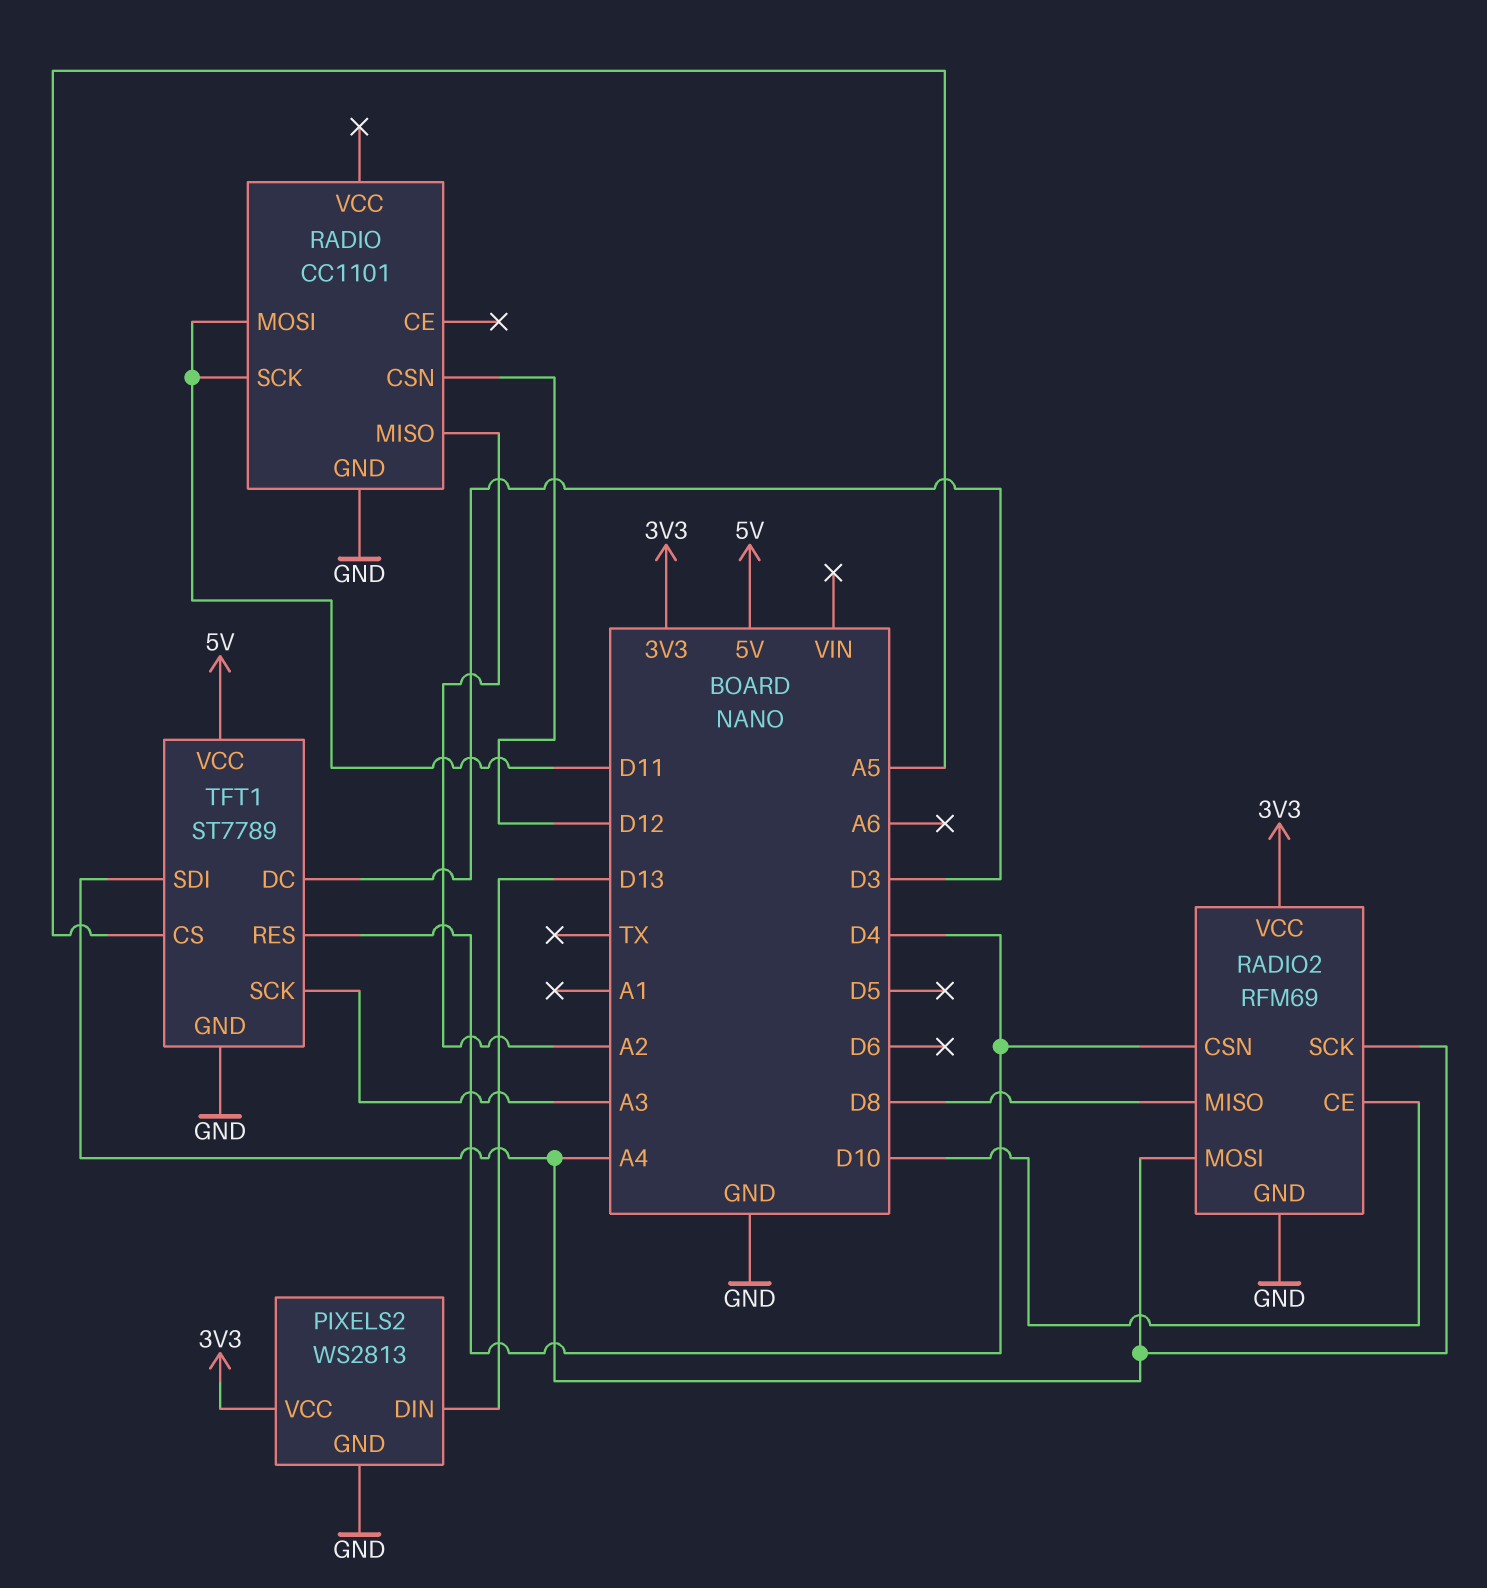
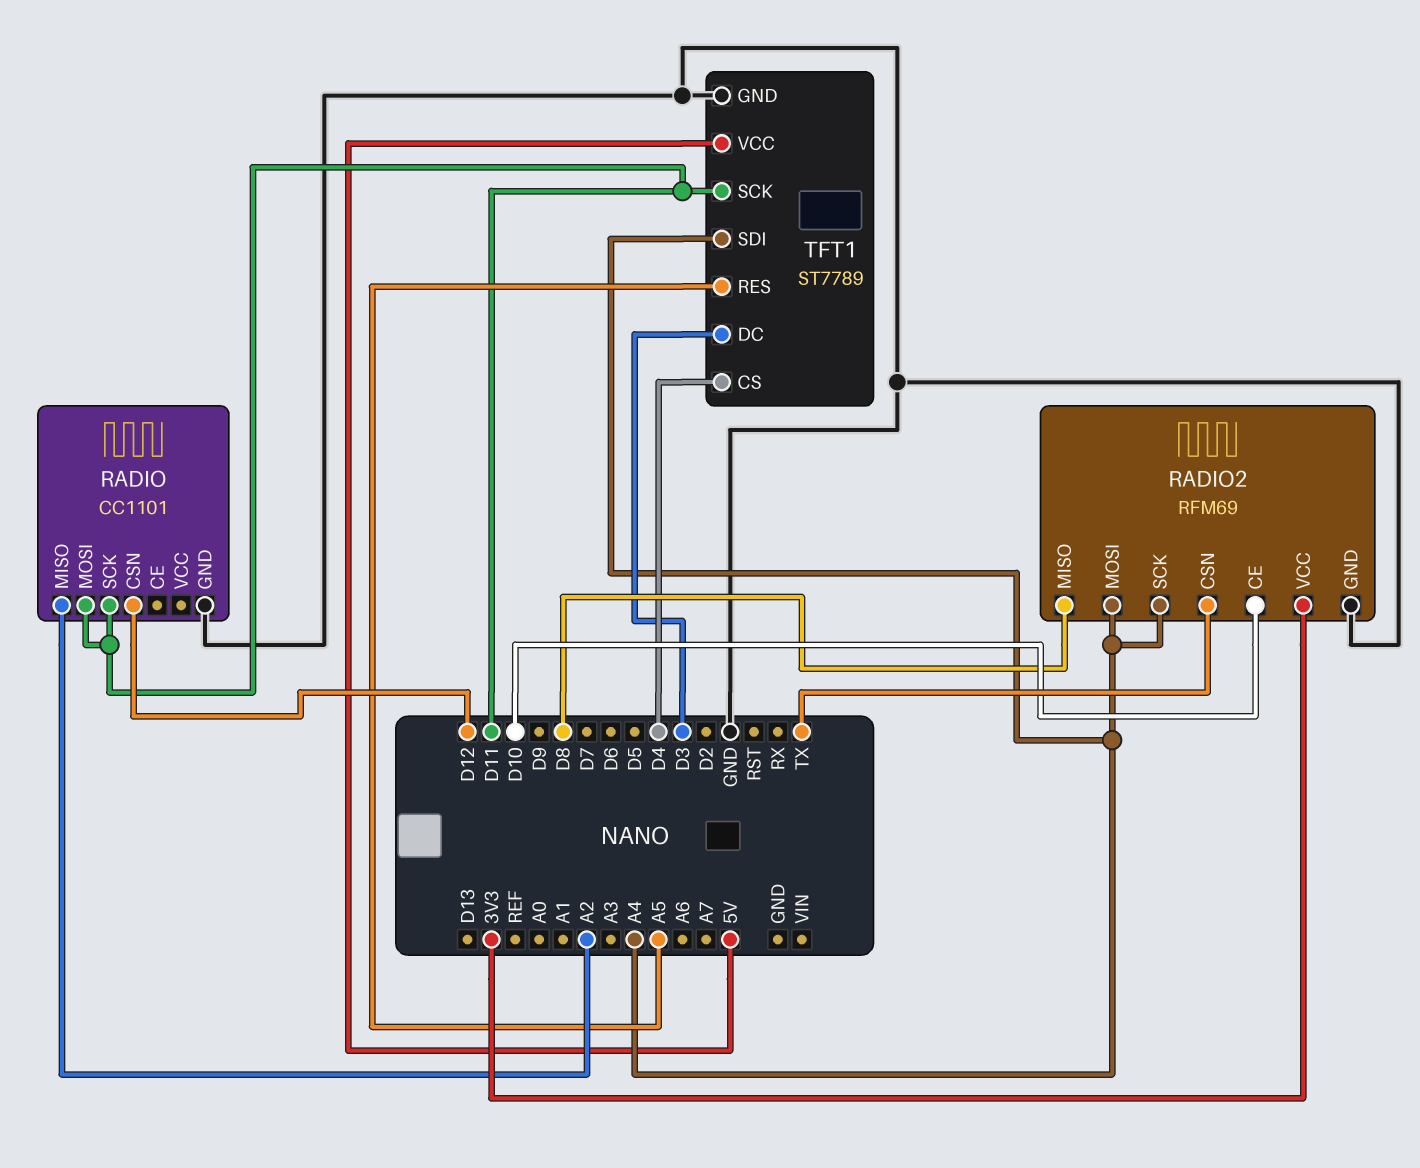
PIXELS2: WS2813 -> none
PIXELS2 pin DIN: D13 -> none
PIXELS2 pin GND: GND -> none
PIXELS2 pin VCC: 3V3 -> none
RADIO2 pin CSN: D4 -> TX
TFT1 pin CS: A5 -> D4
TFT1 pin RES: D4 -> A5
TFT1 pin SCK: A3 -> D11

